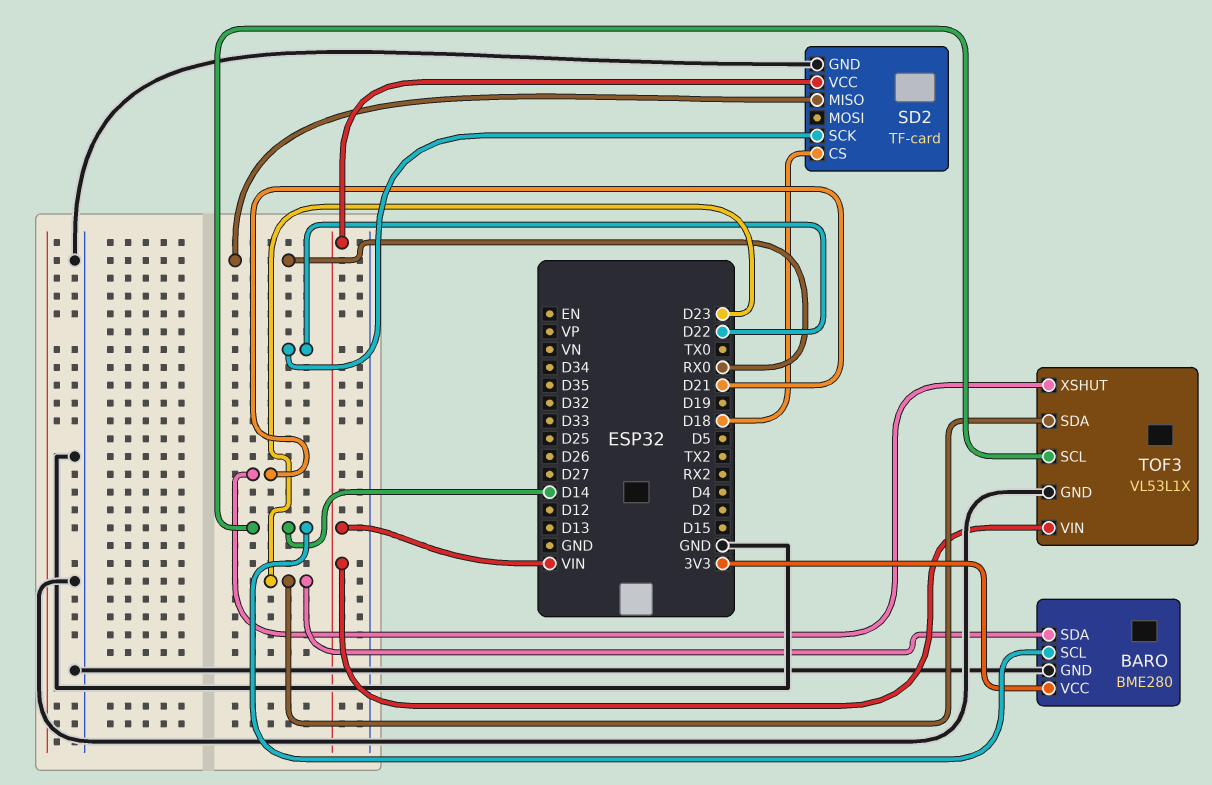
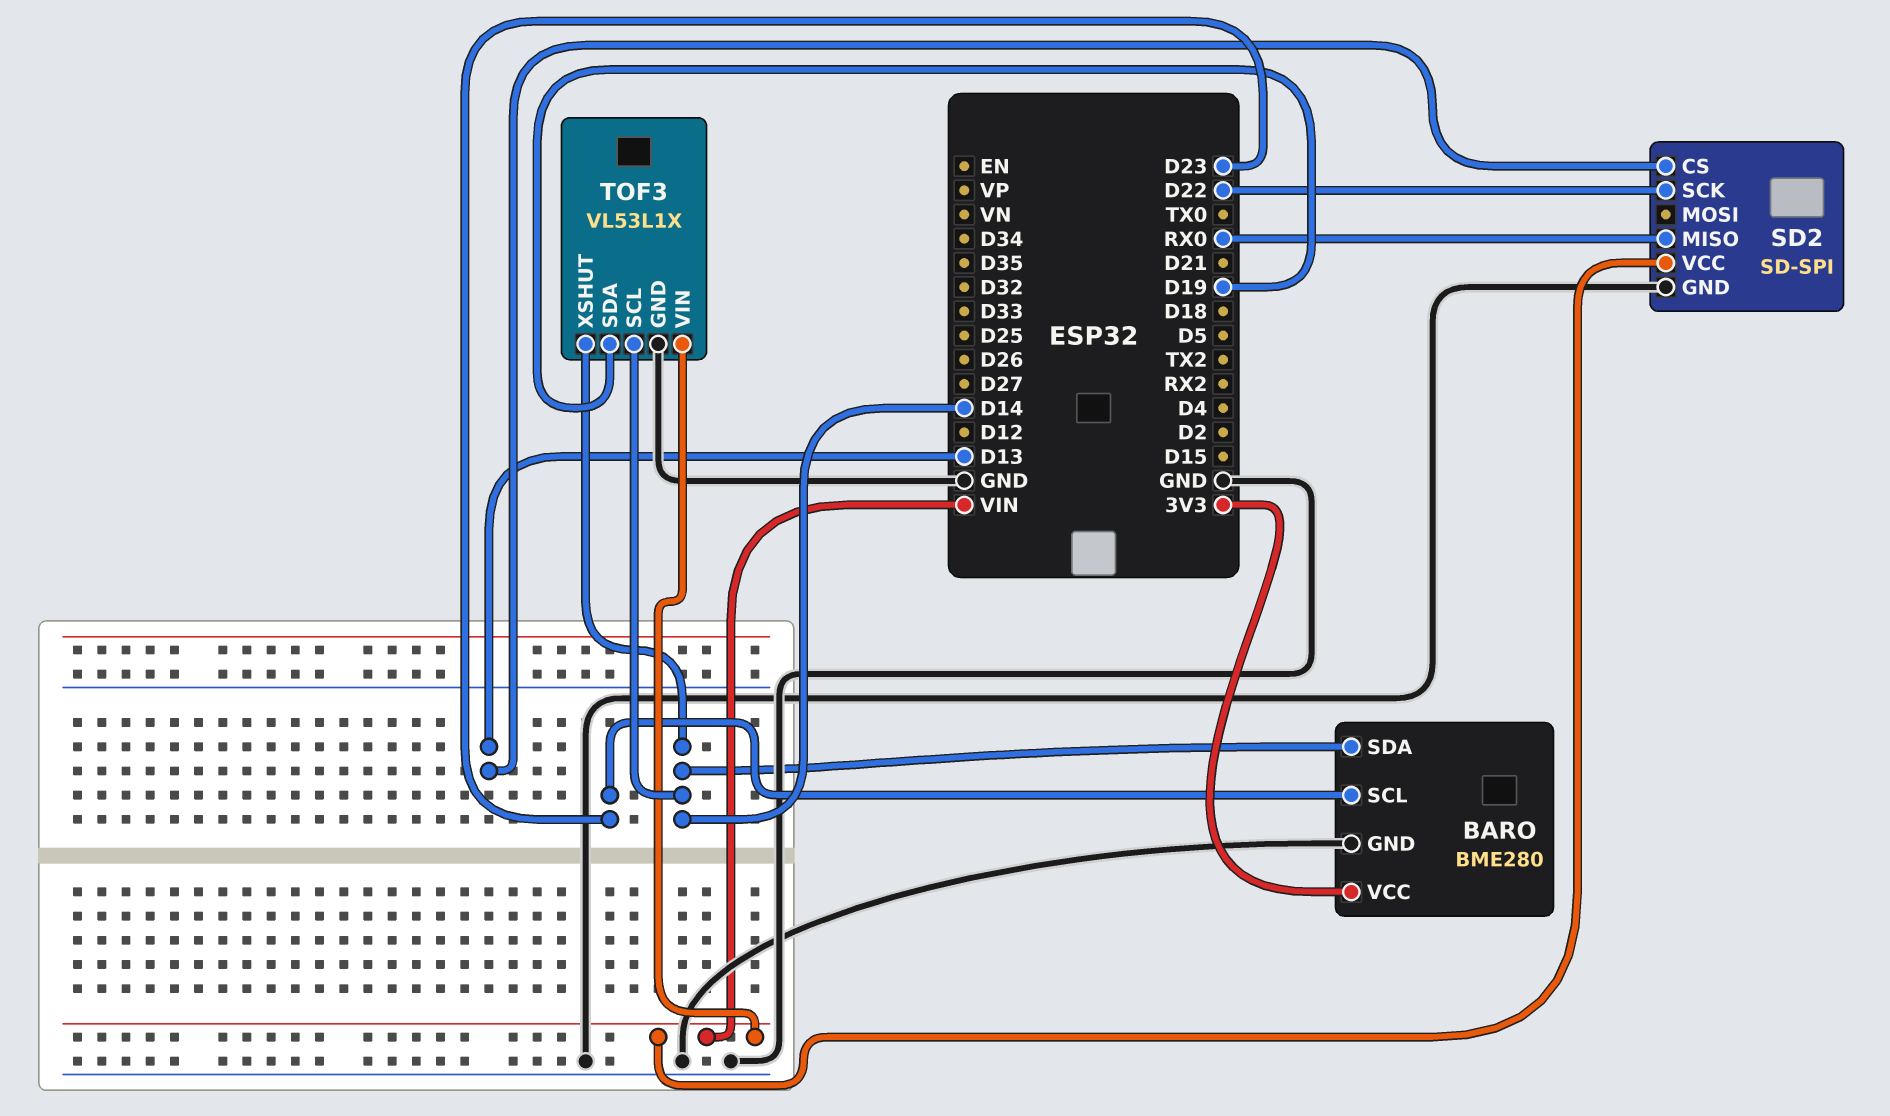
BARO pin SCL: D14 -> D23
BARO pin SDA: D23 -> D14
SD2: TF-card -> SD-SPI
SD2 pin CS: D18 -> D13
TOF3 pin SDA: D23 -> D19
TOF3 pin XSHUT: D21 -> D14

